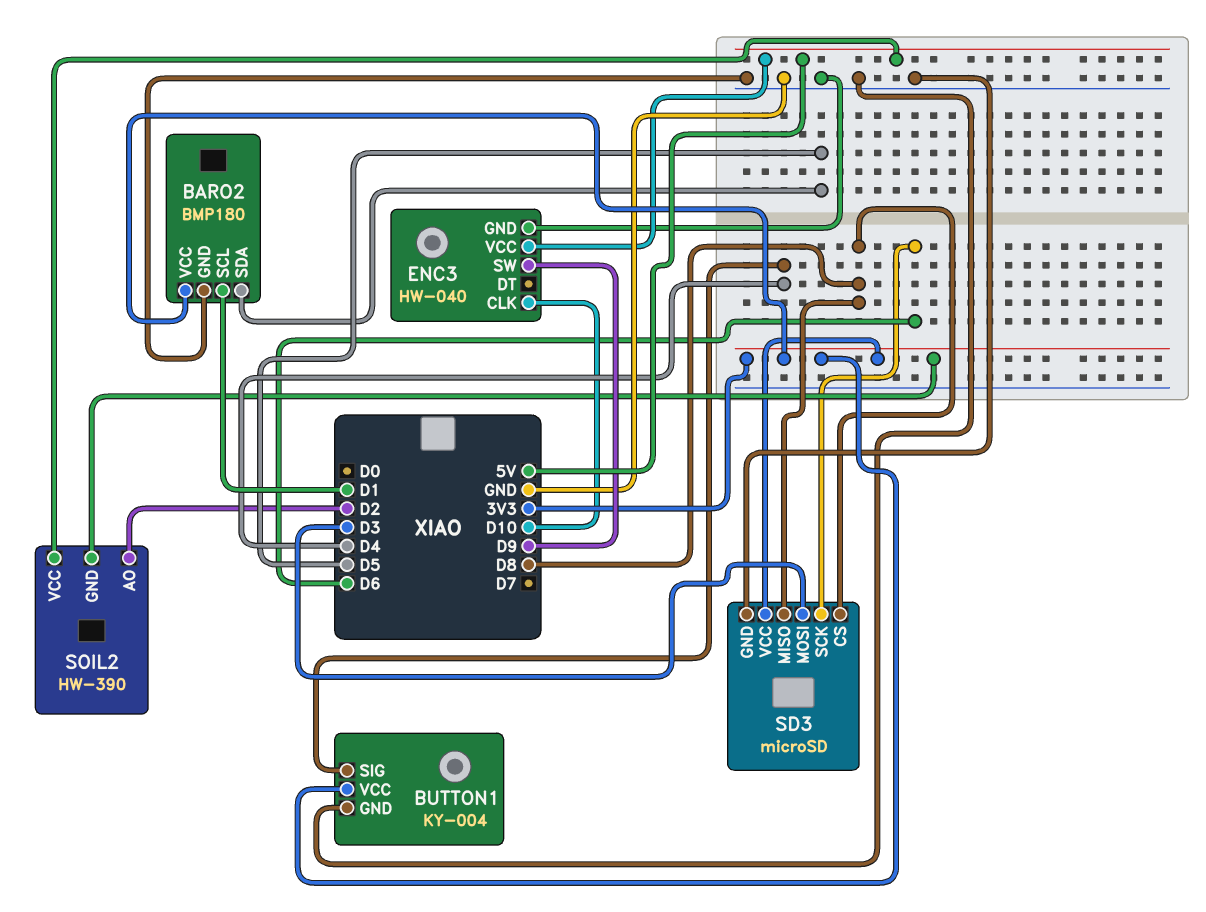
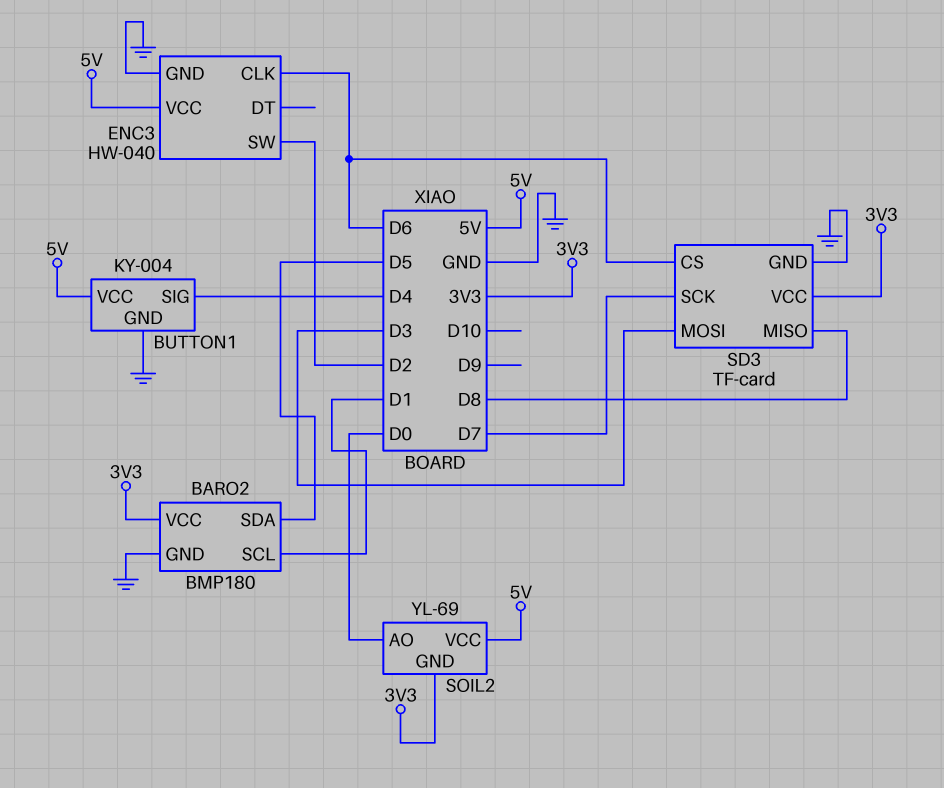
BUTTON1 pin VCC: 3V3 -> 5V
ENC3 pin CLK: D10 -> D6
ENC3 pin SW: D9 -> D2
SD3: microSD -> TF-card
SD3 pin CS: D8 -> D6
SD3 pin SCK: D6 -> D7
SOIL2: HW-390 -> YL-69
SOIL2 pin AO: D2 -> D0

